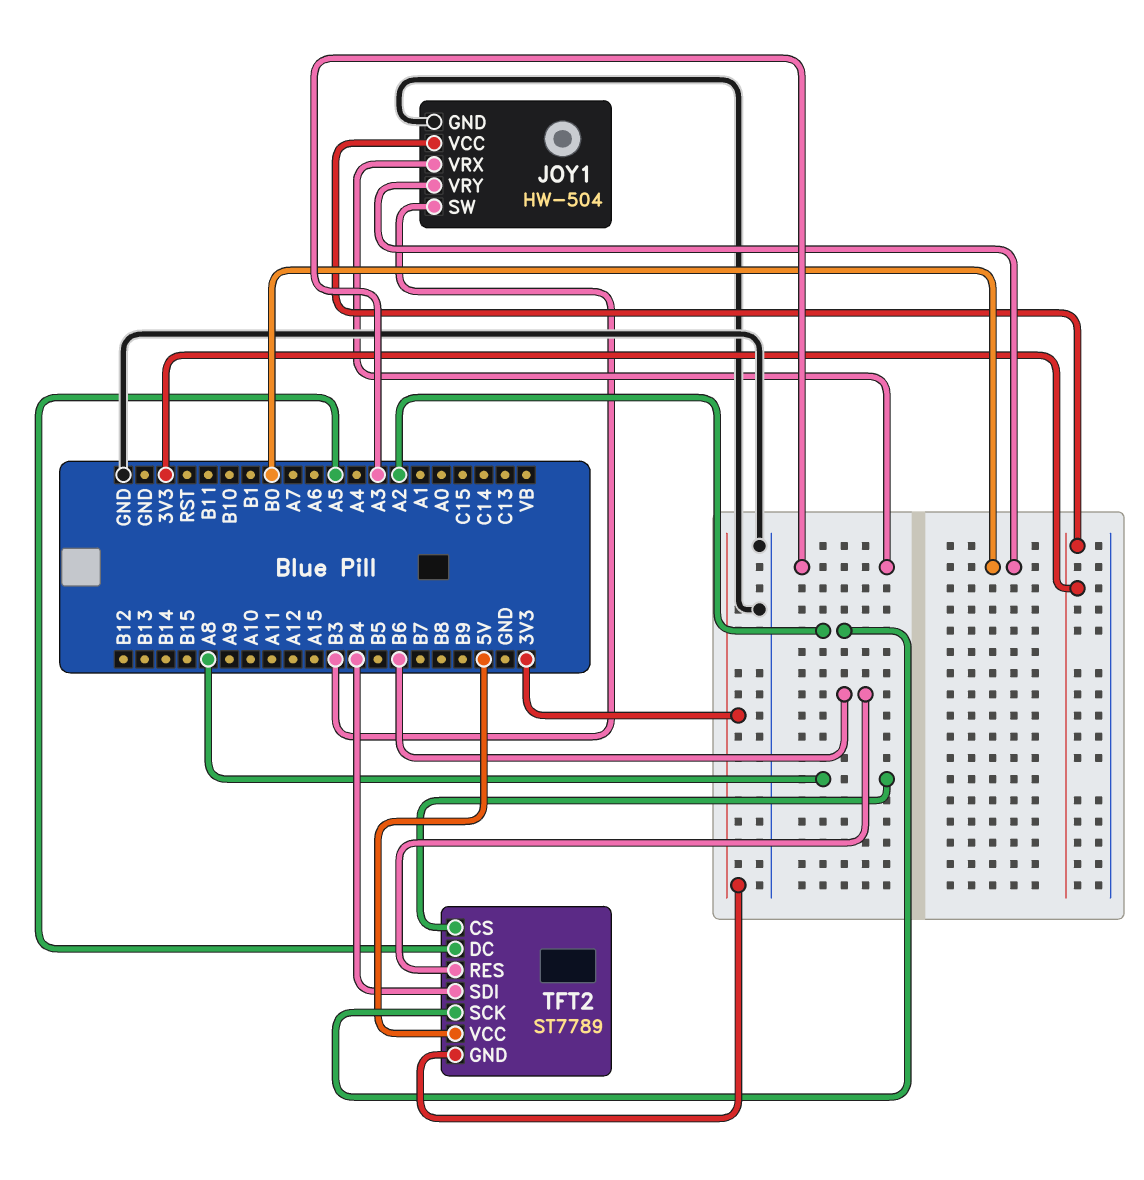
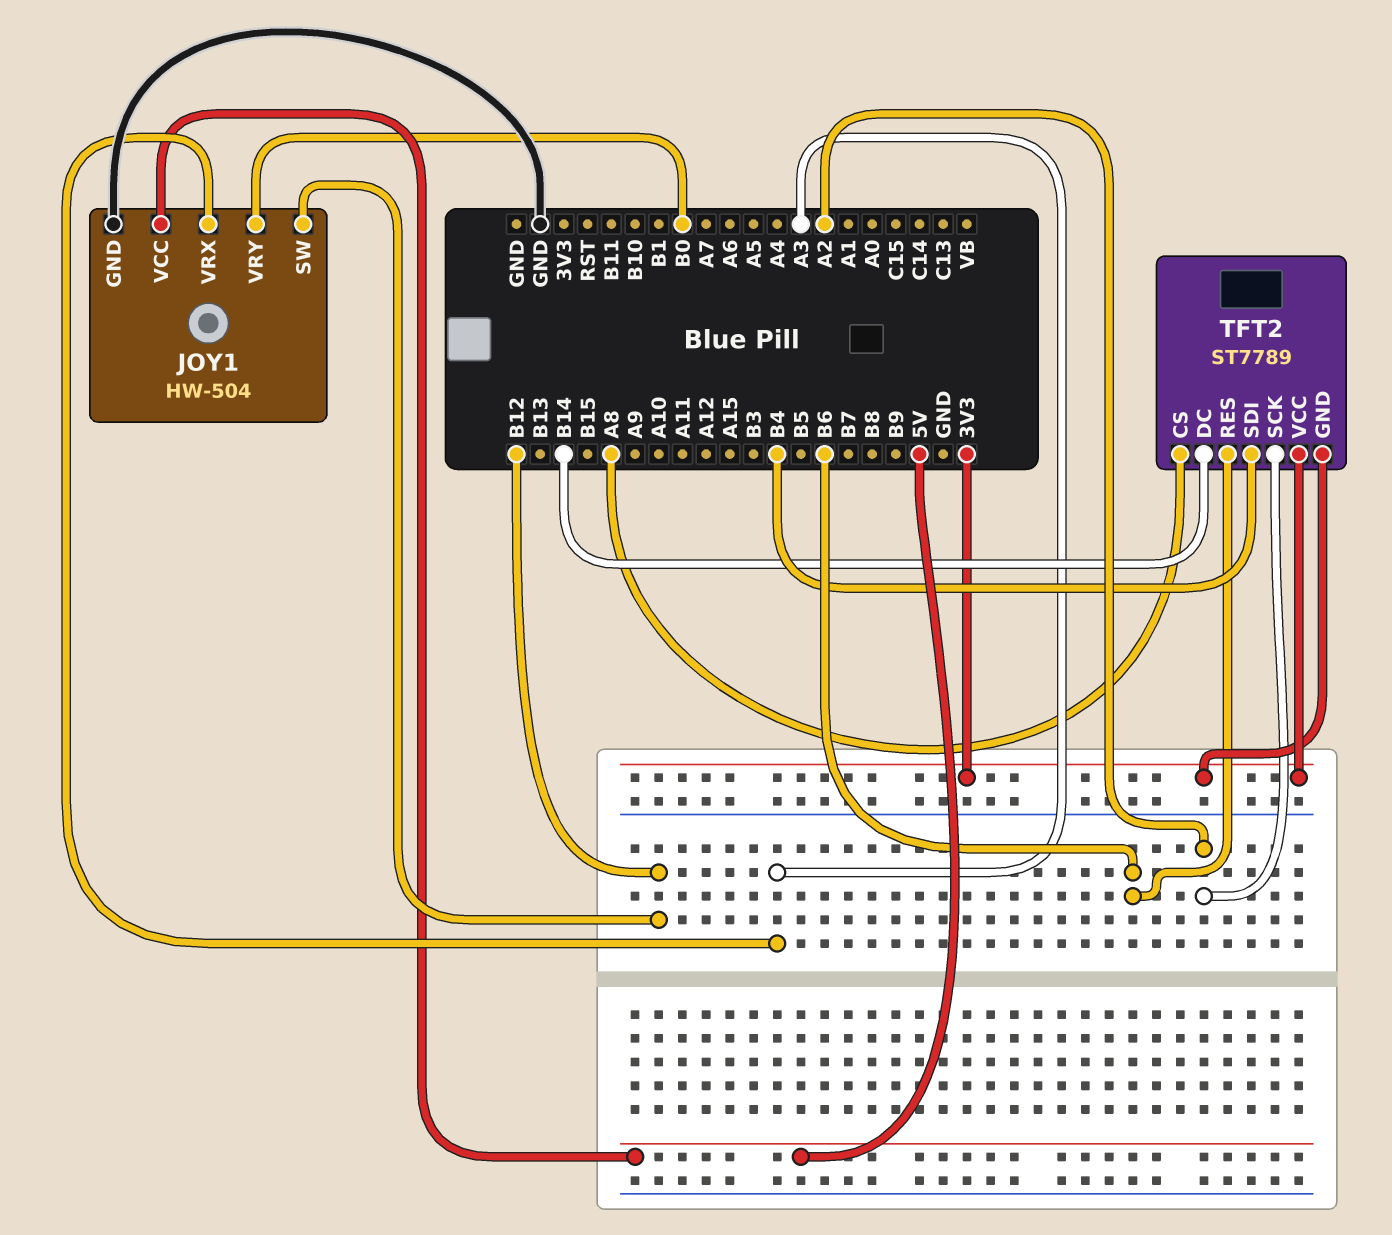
JOY1 pin SW: B3 -> B12
JOY1 pin VCC: 3V3 -> 5V
TFT2 pin DC: A5 -> B14
TFT2 pin VCC: 5V -> 3V3

